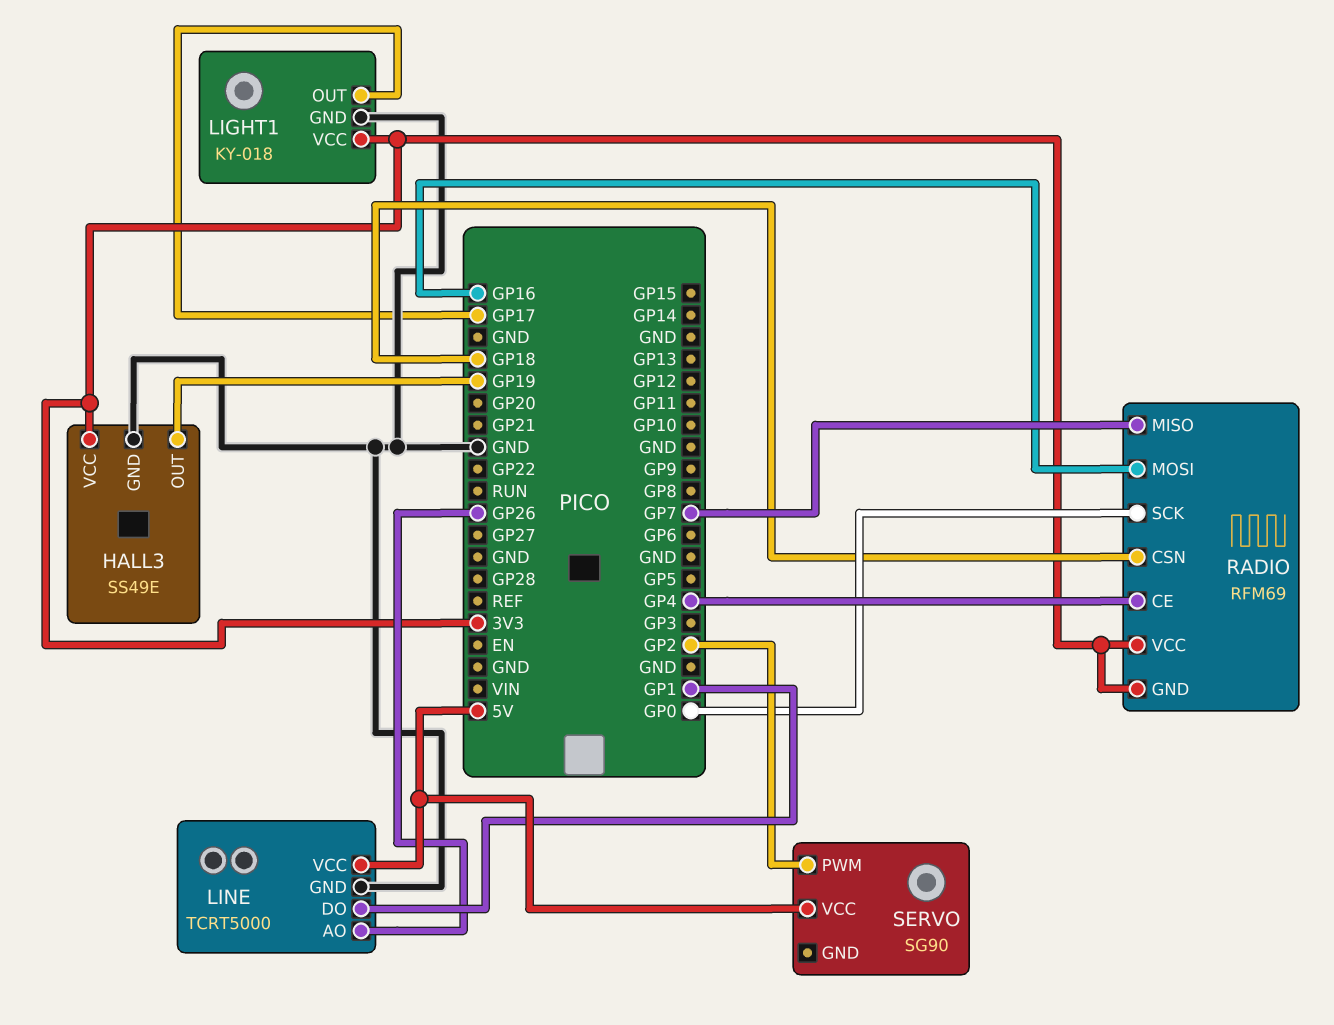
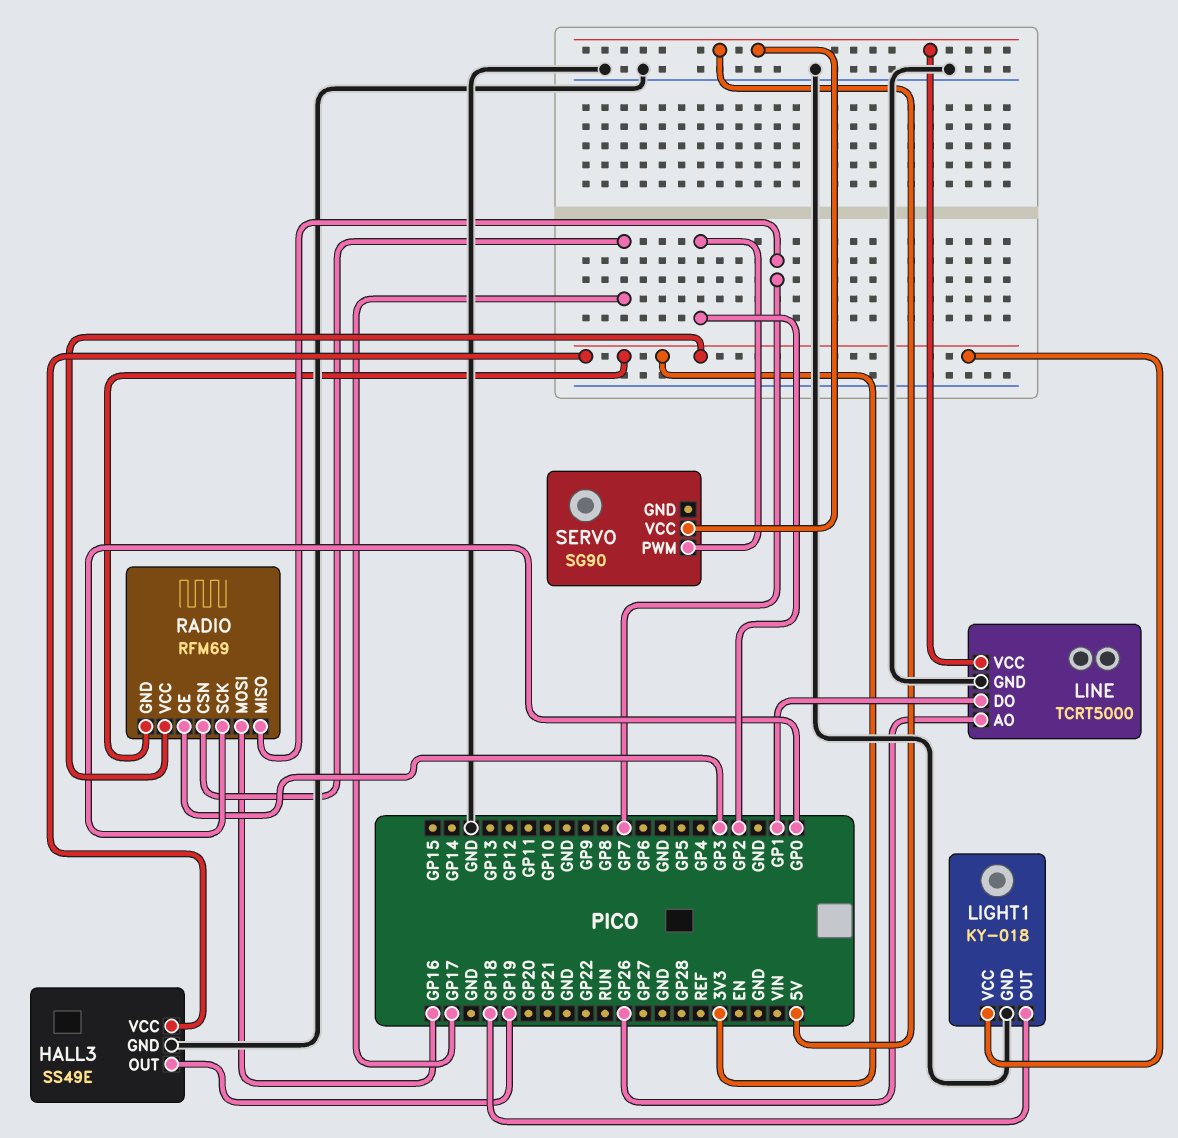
LIGHT1 pin OUT: GP17 -> GP18
RADIO pin CE: GP4 -> GP3
RADIO pin CSN: GP18 -> GP17

